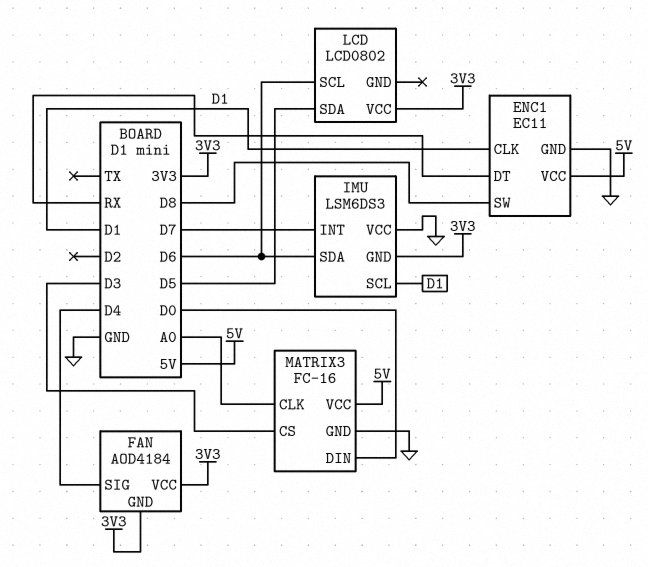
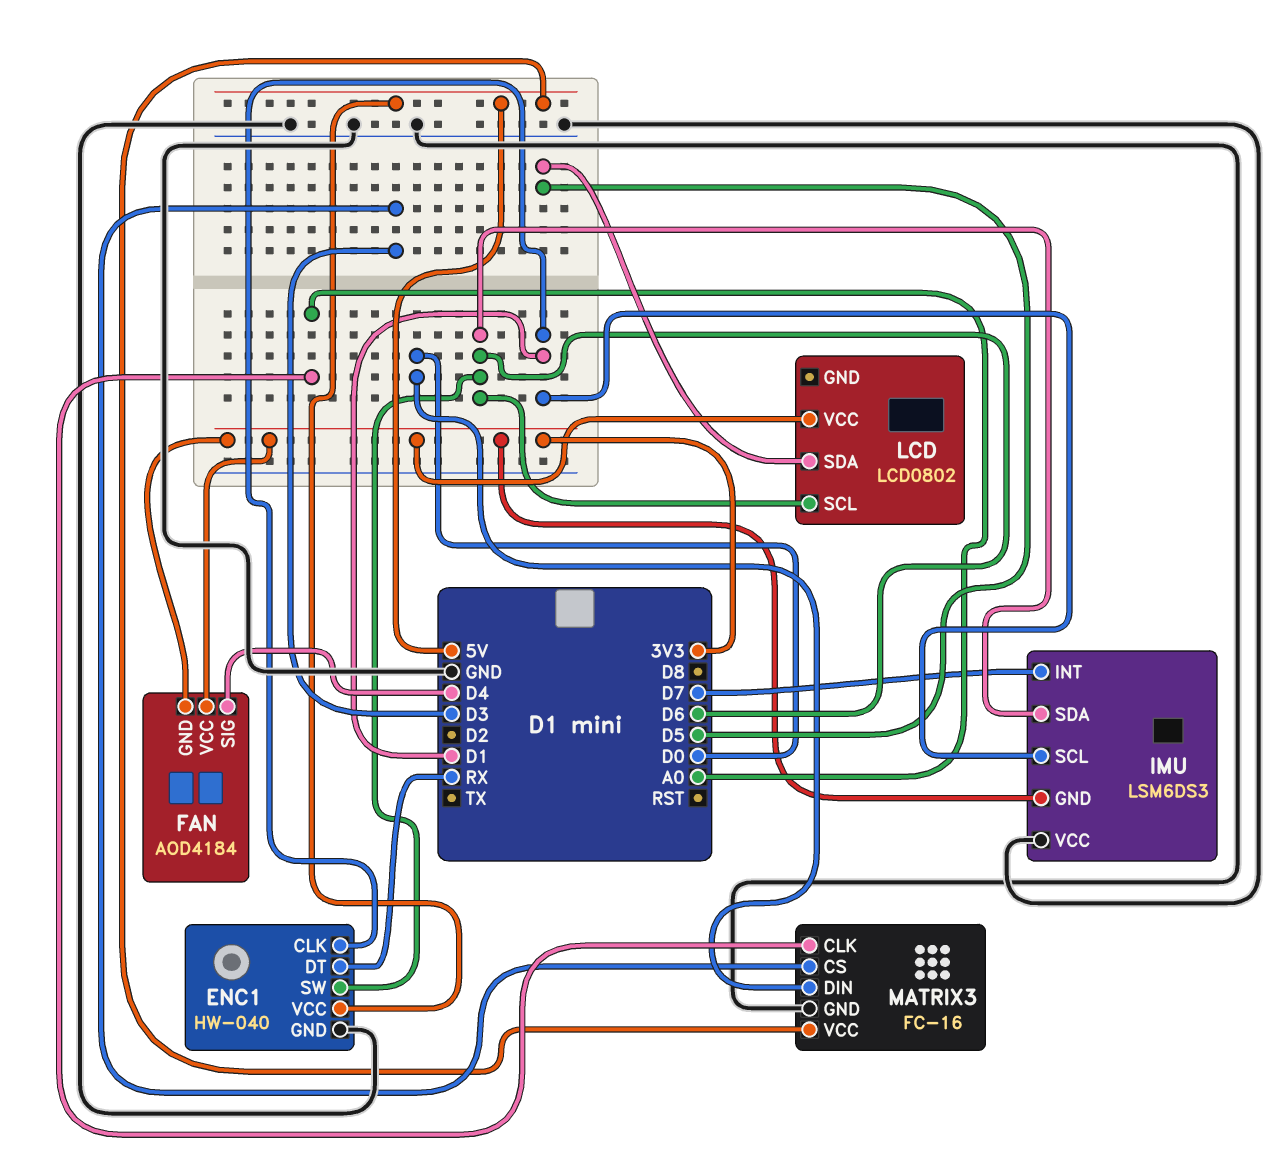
ENC1: EC11 -> HW-040
ENC1 pin SW: D8 -> D6

